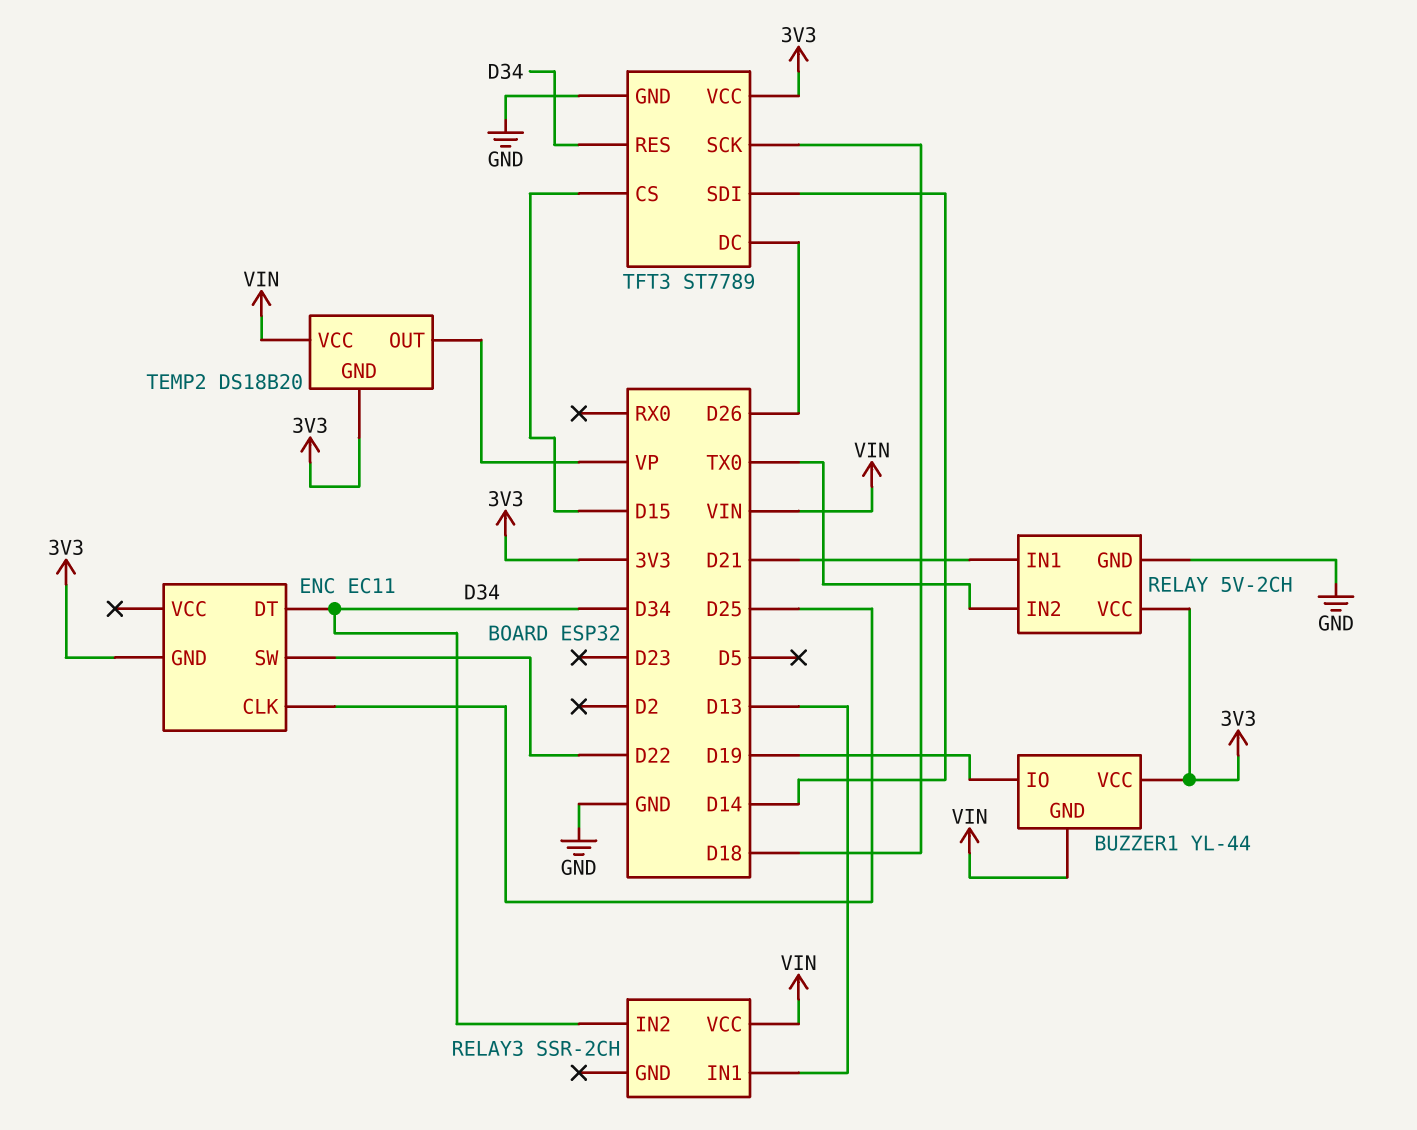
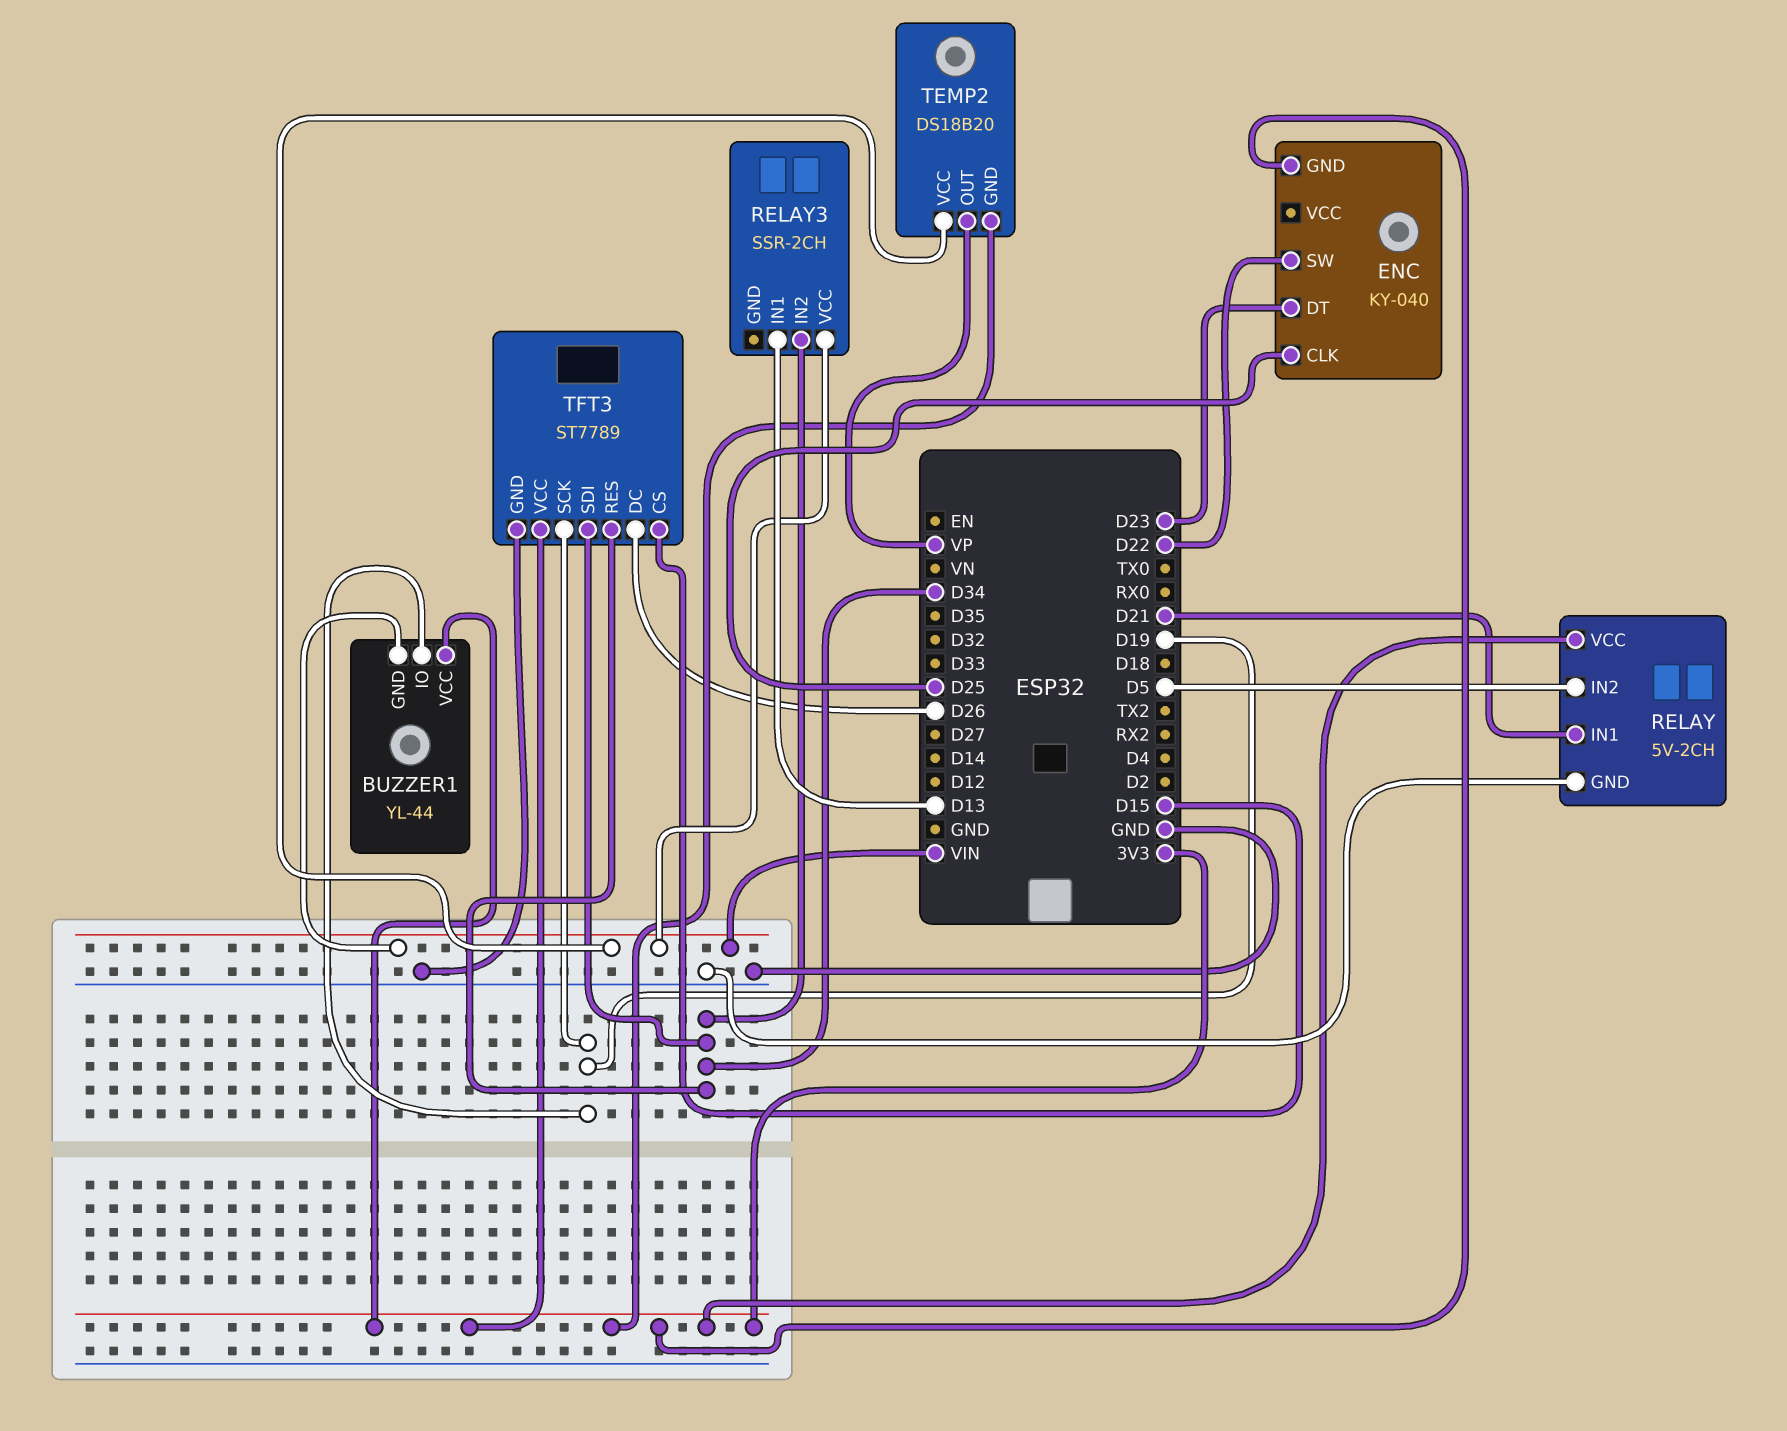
ENC: EC11 -> KY-040
ENC pin DT: D34 -> D23
RELAY pin IN2: TX0 -> D5
TFT3 pin SCK: D18 -> D19
TFT3 pin SDI: D14 -> D34

